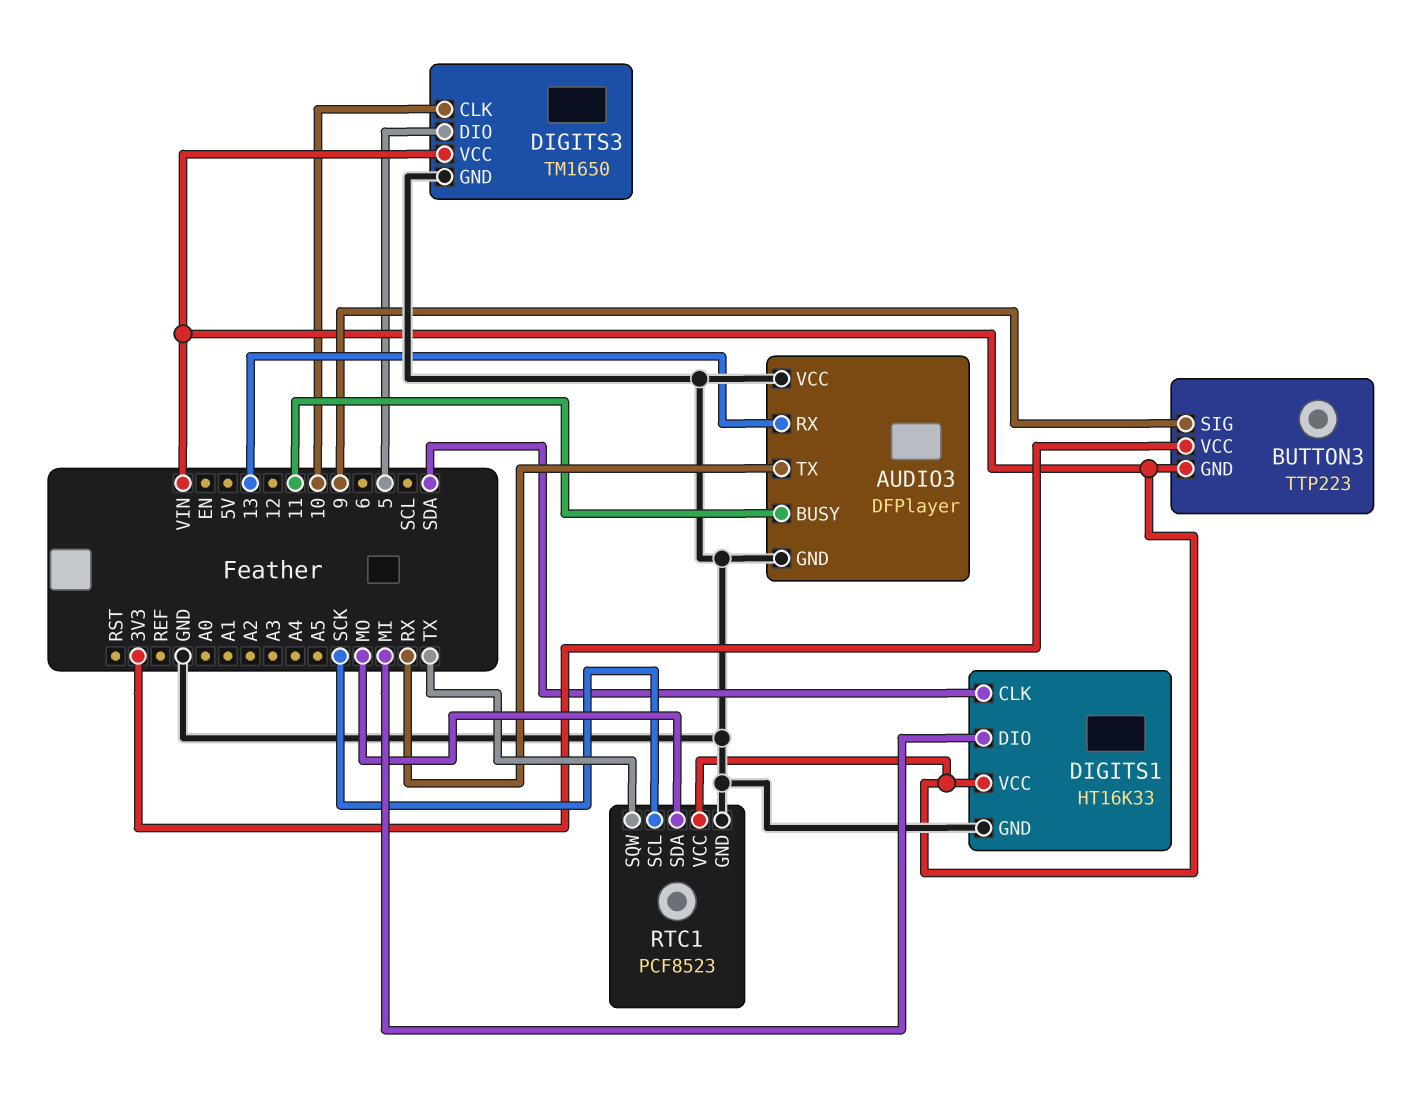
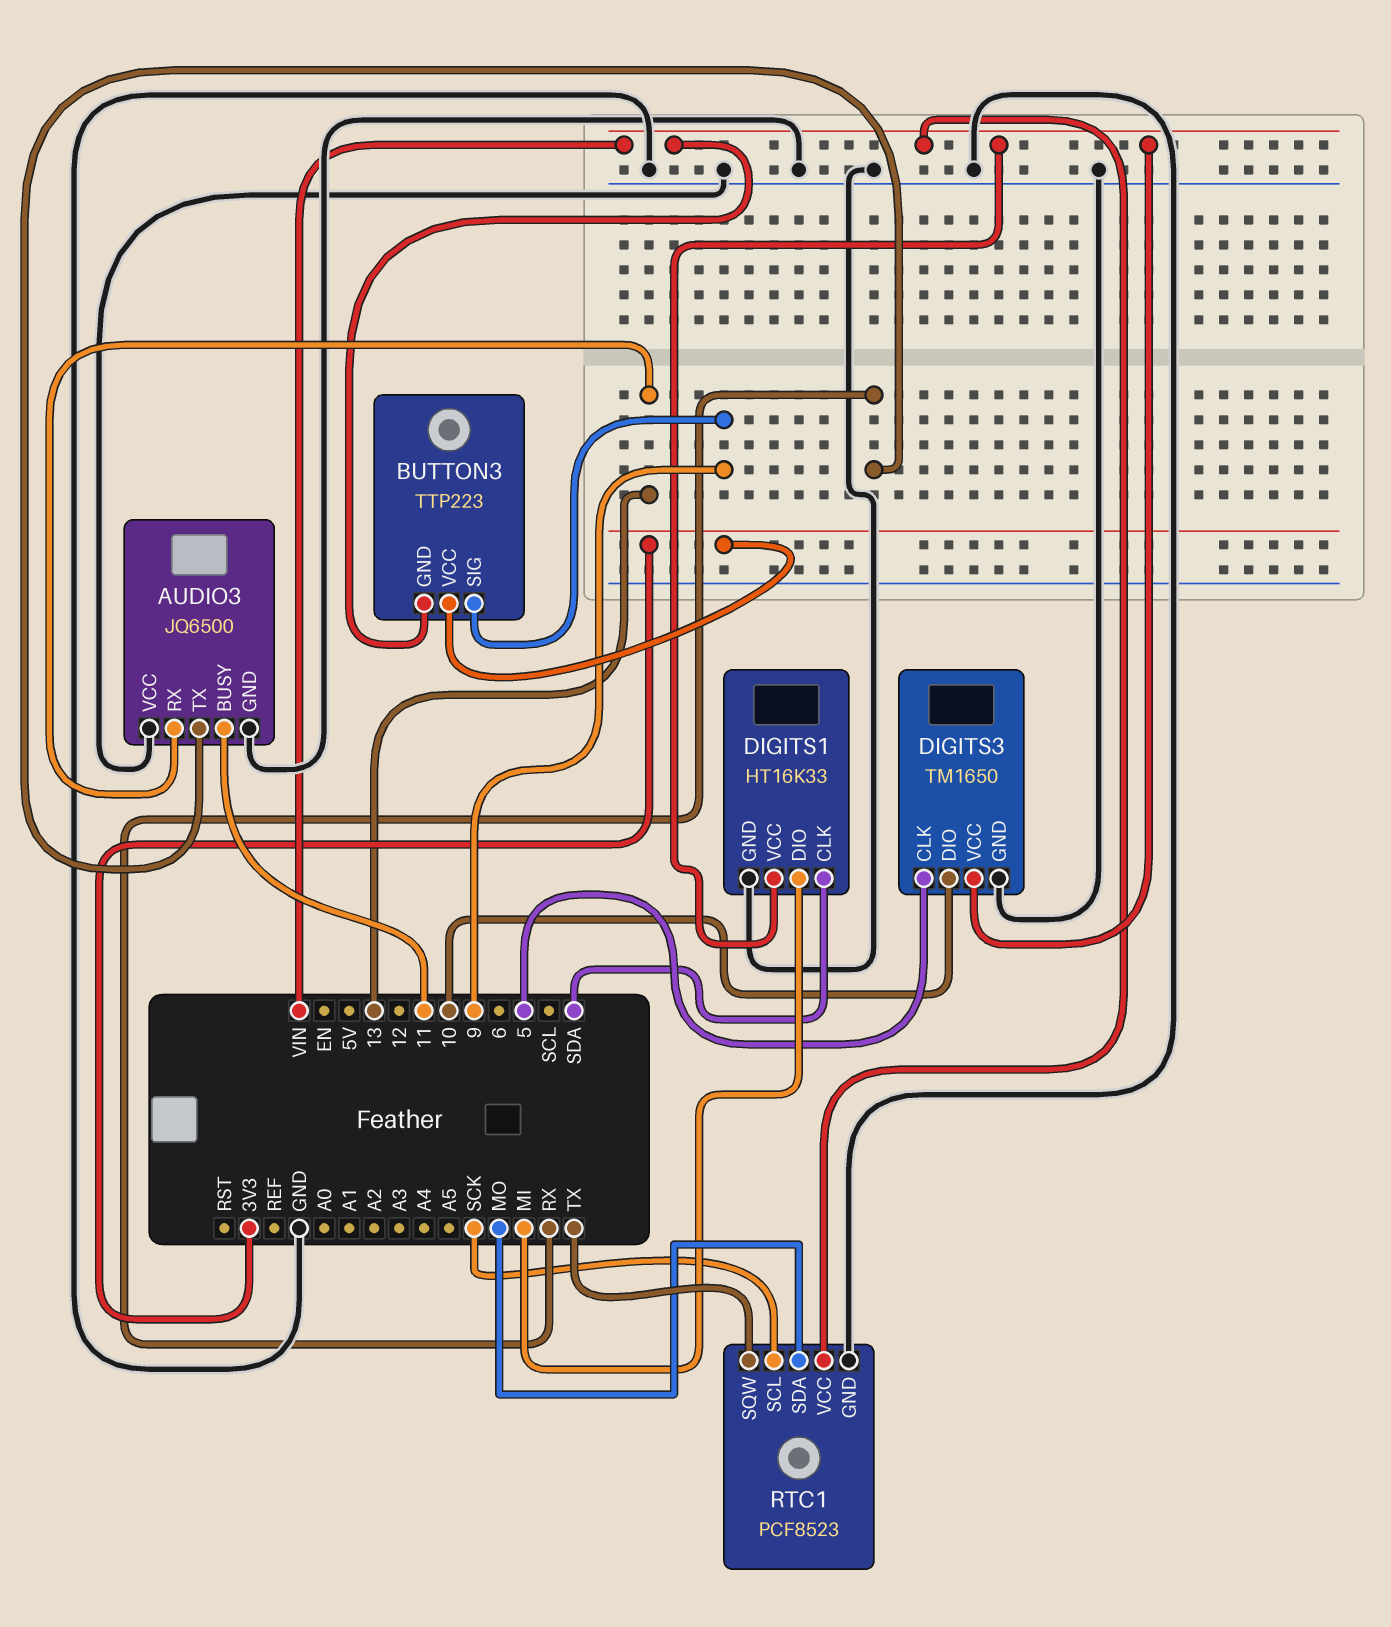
AUDIO3: DFPlayer -> JQ6500
DIGITS3 pin CLK: 10 -> 5
DIGITS3 pin DIO: 5 -> 10

